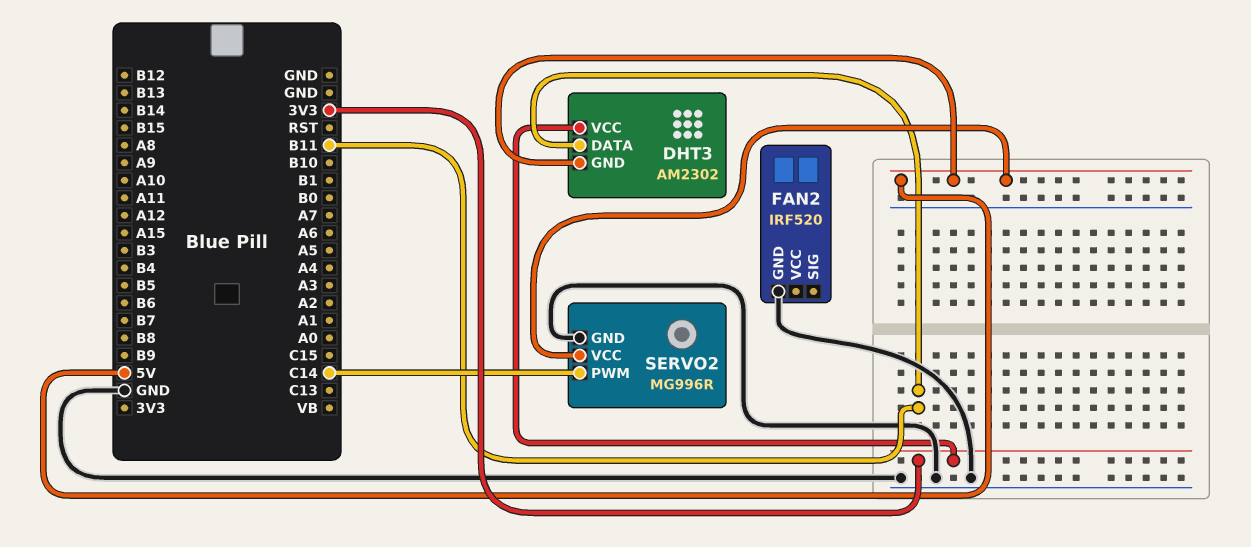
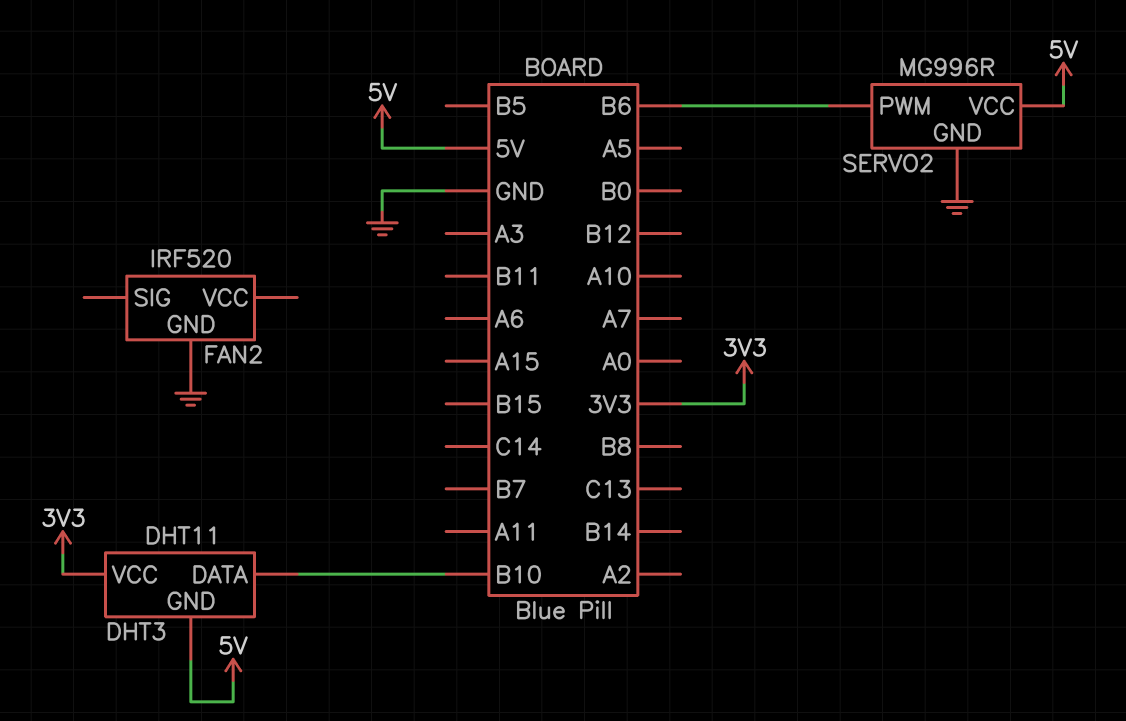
DHT3: AM2302 -> DHT11
DHT3 pin DATA: B11 -> B10
SERVO2 pin PWM: C14 -> B6

